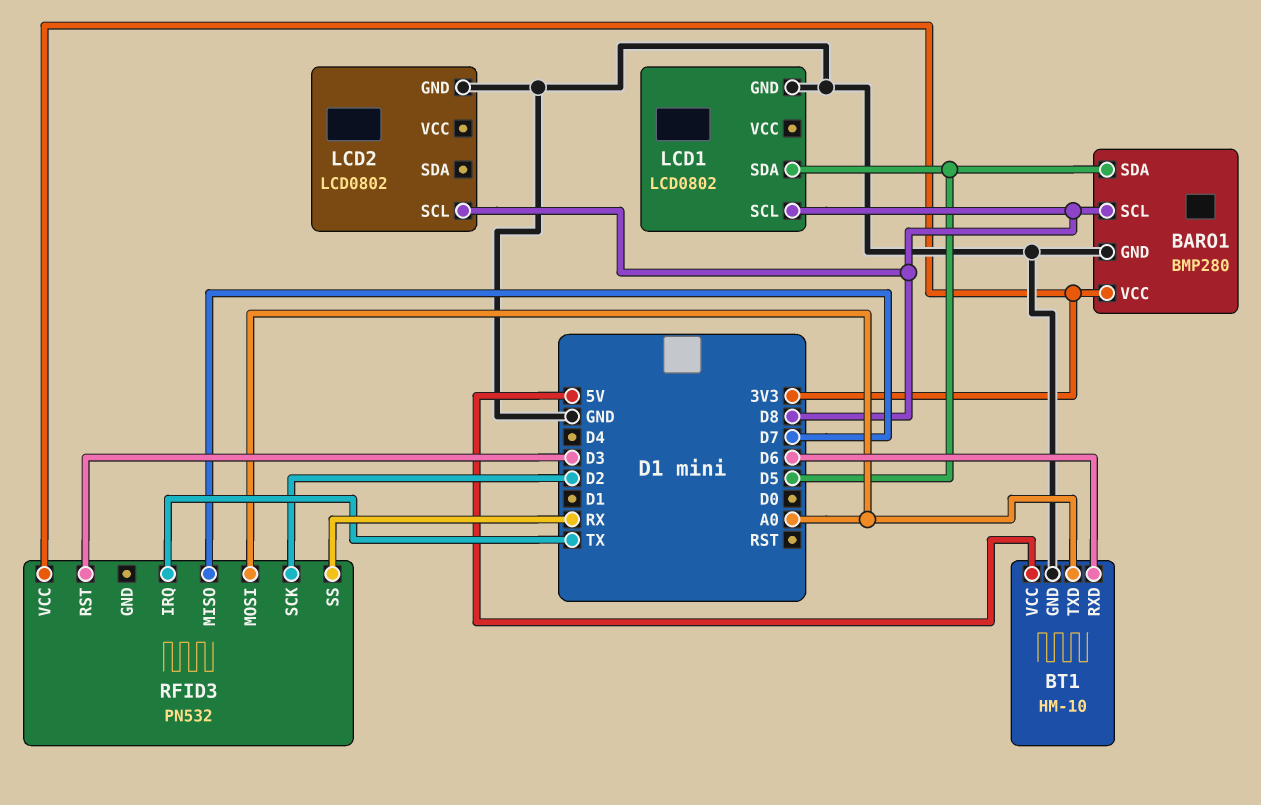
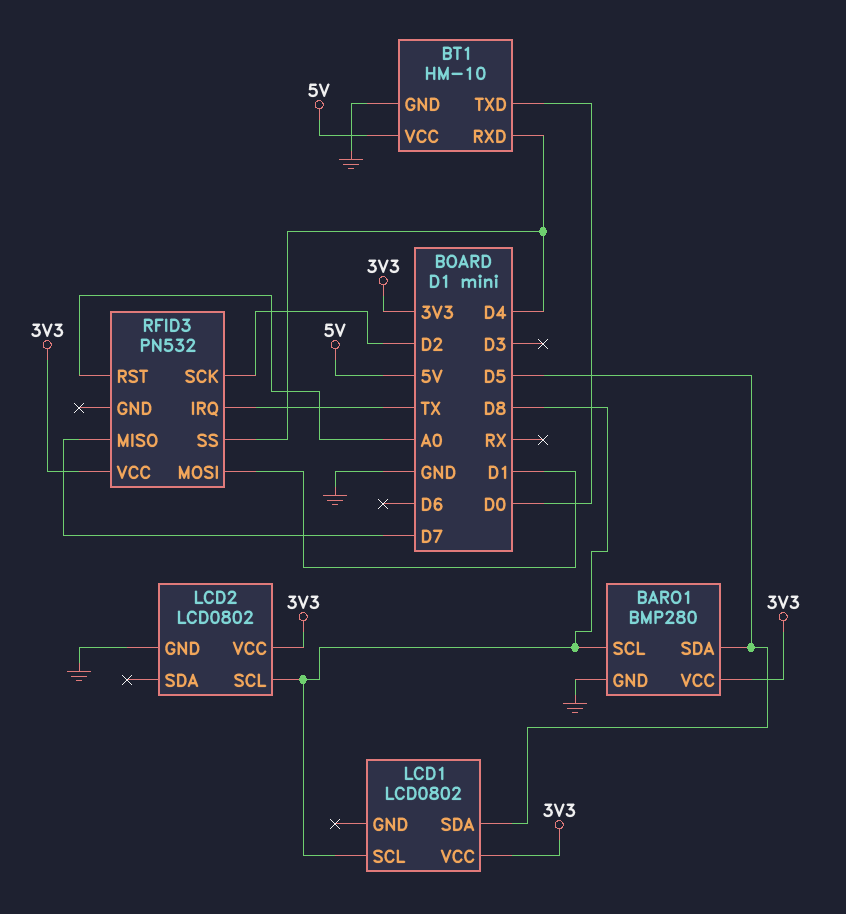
BT1 pin RXD: D6 -> D4
BT1 pin TXD: A0 -> D0
LCD1 pin GND: GND -> none
LCD1 pin VCC: none -> 3V3
LCD2 pin VCC: none -> 3V3
RFID3 pin MOSI: A0 -> D1
RFID3 pin RST: D3 -> A0
RFID3 pin SS: RX -> D4

